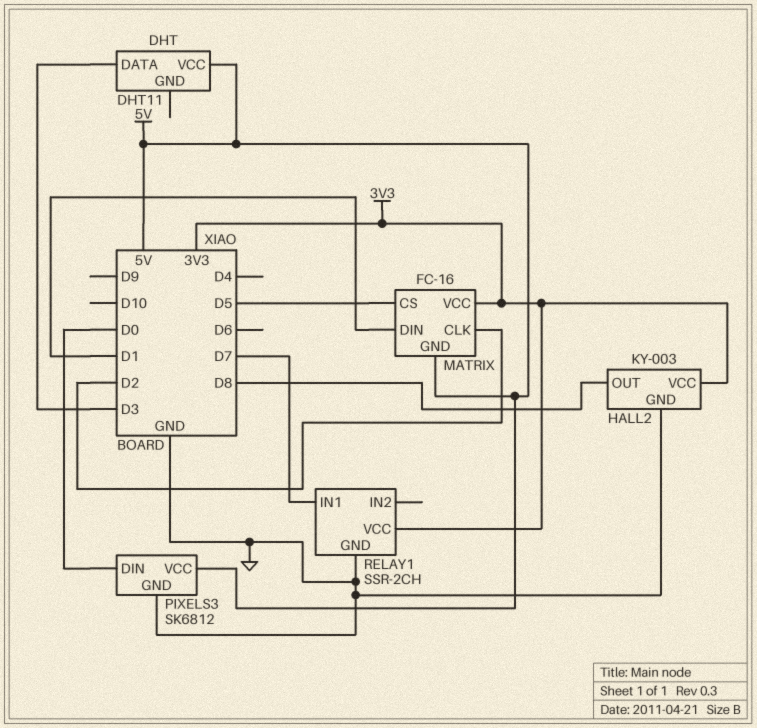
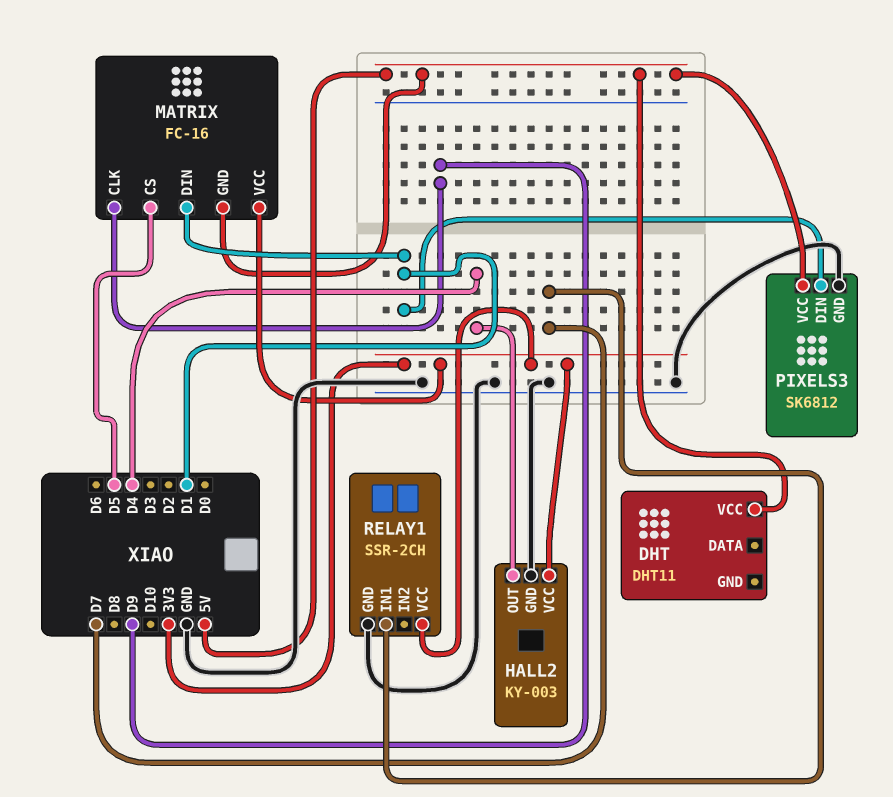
DHT pin DATA: D3 -> none
HALL2 pin OUT: D8 -> D4
MATRIX pin CLK: D2 -> D9
PIXELS3 pin DIN: D0 -> D1

